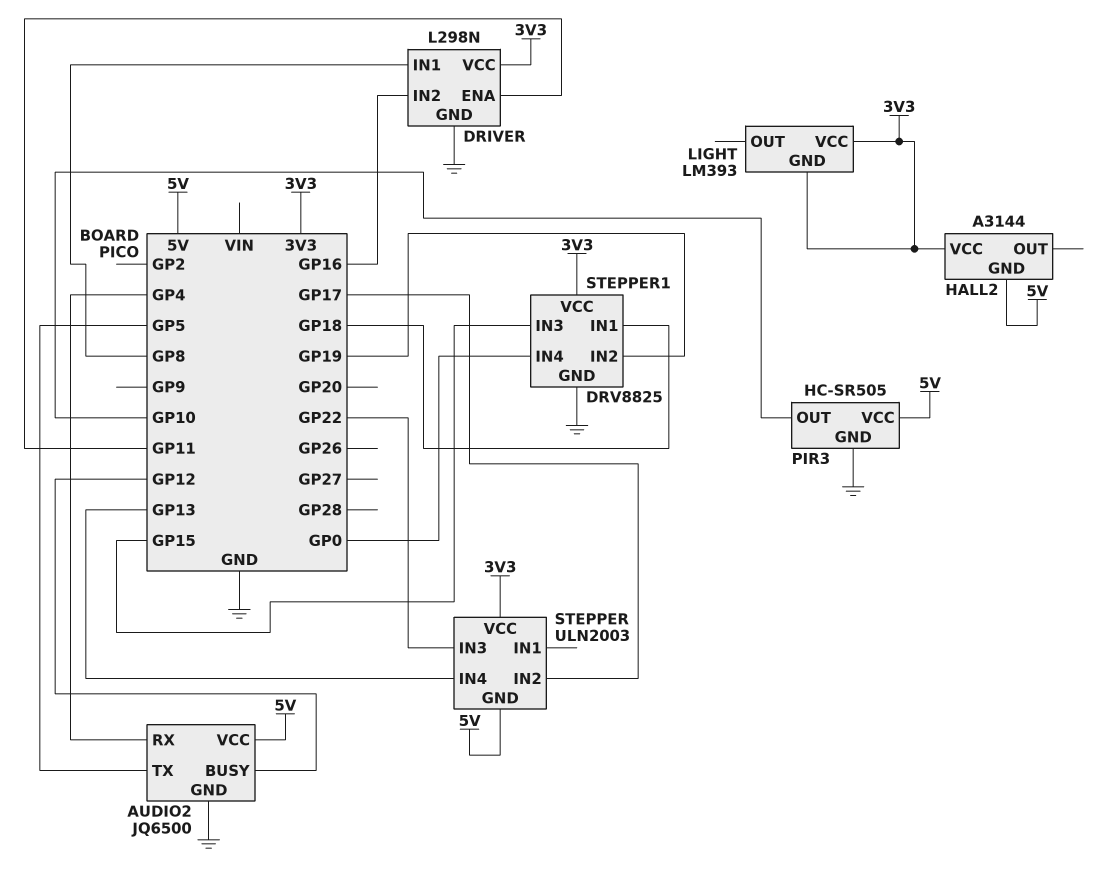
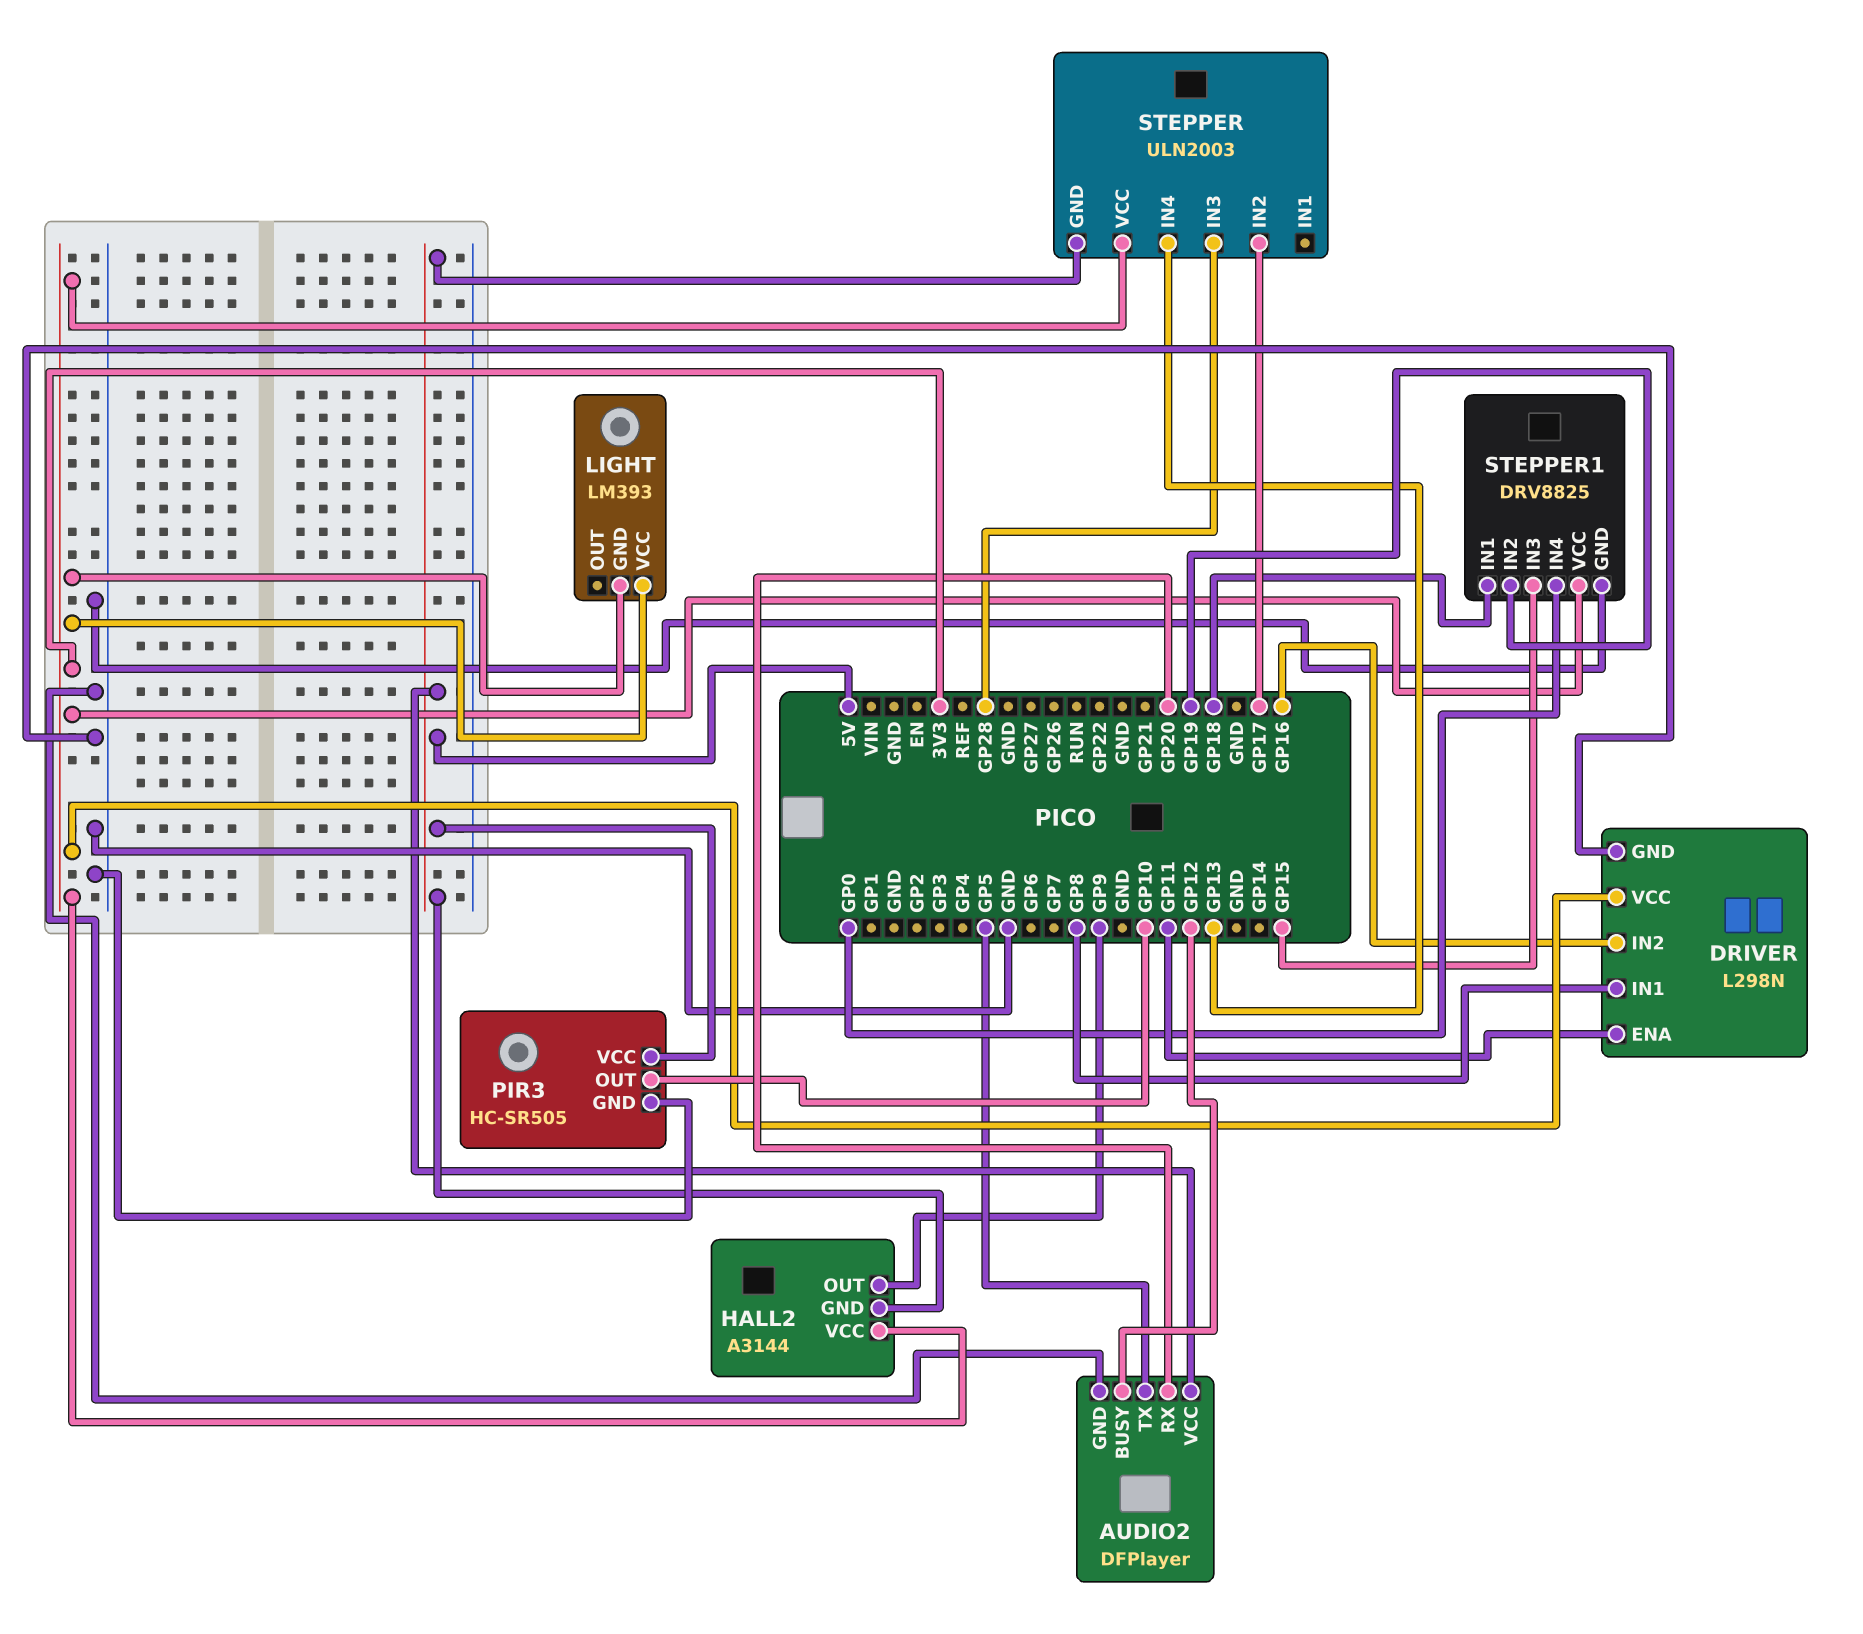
AUDIO2: JQ6500 -> DFPlayer
AUDIO2 pin RX: GP4 -> GP20
HALL2 pin OUT: none -> GP9
STEPPER pin IN3: GP22 -> GP28

